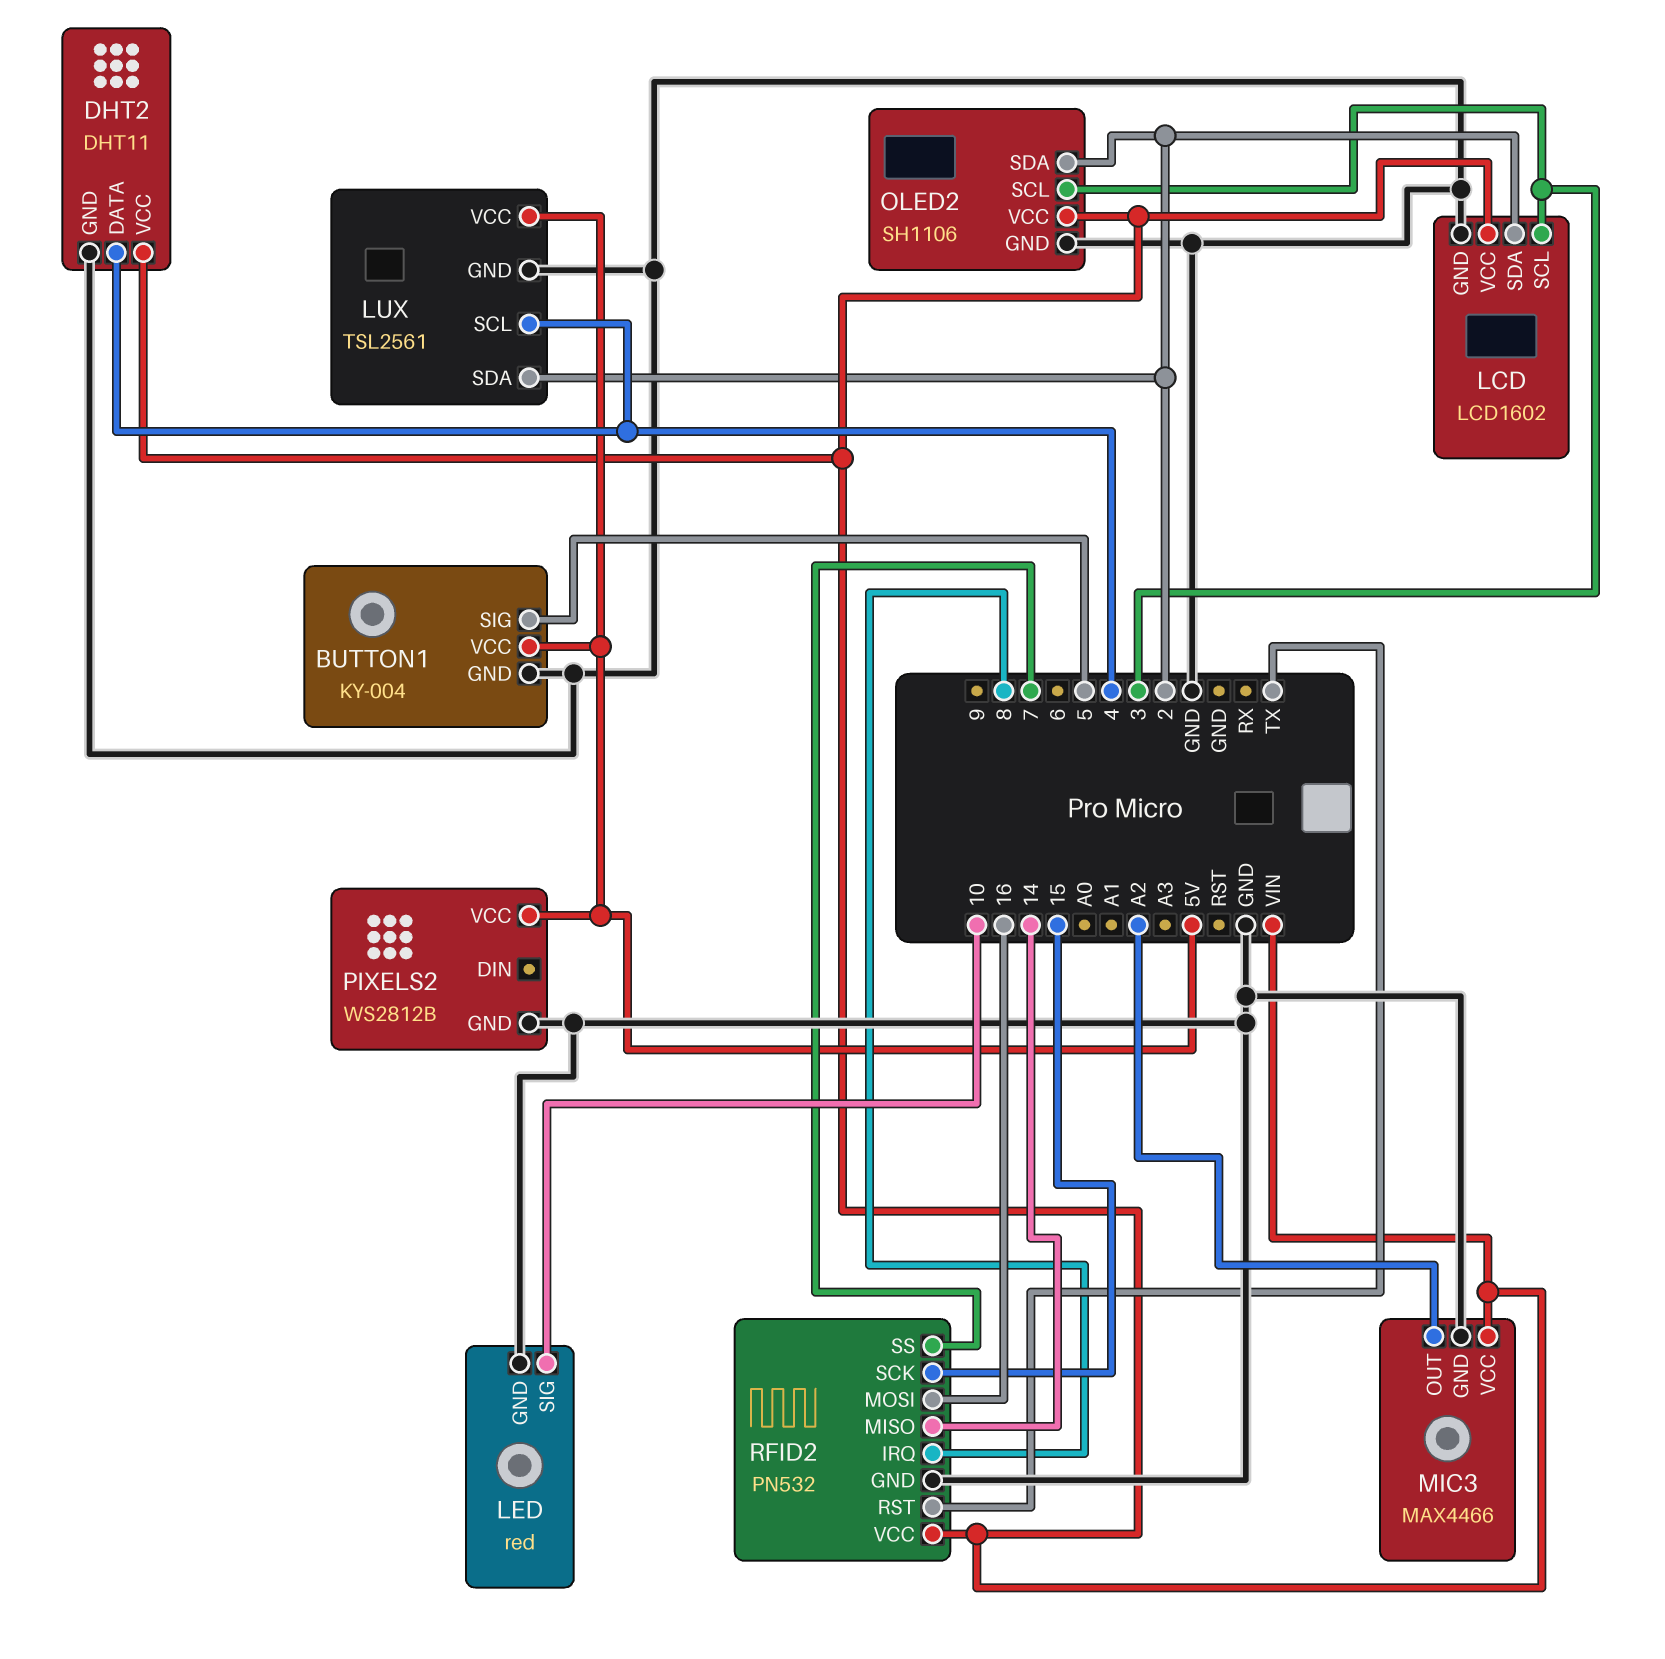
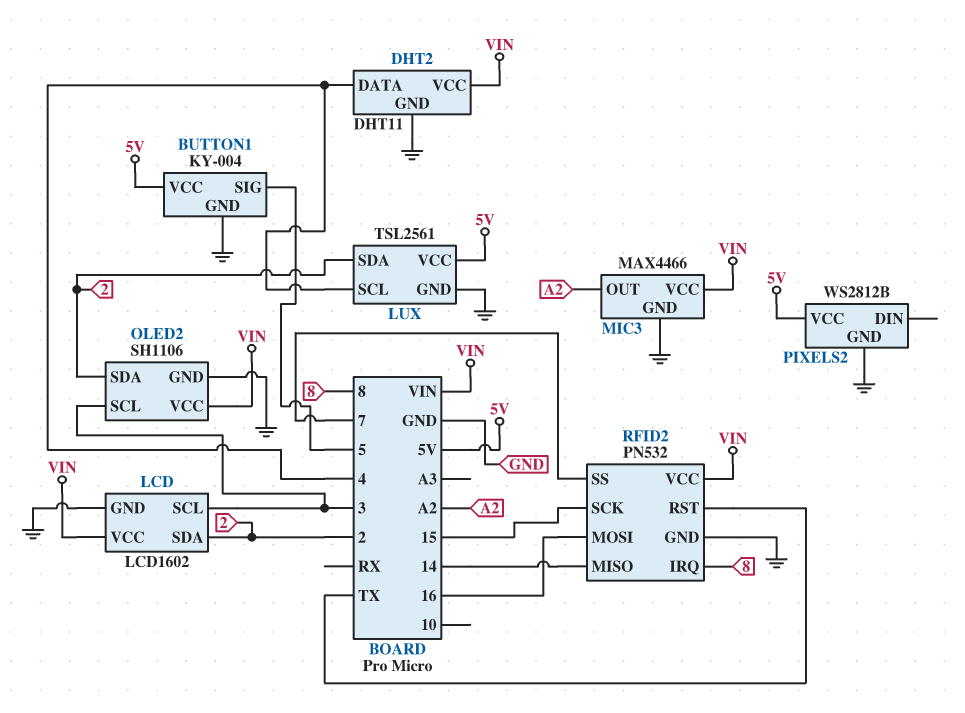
LED: red -> none
LED pin GND: GND -> none
LED pin SIG: 10 -> none

